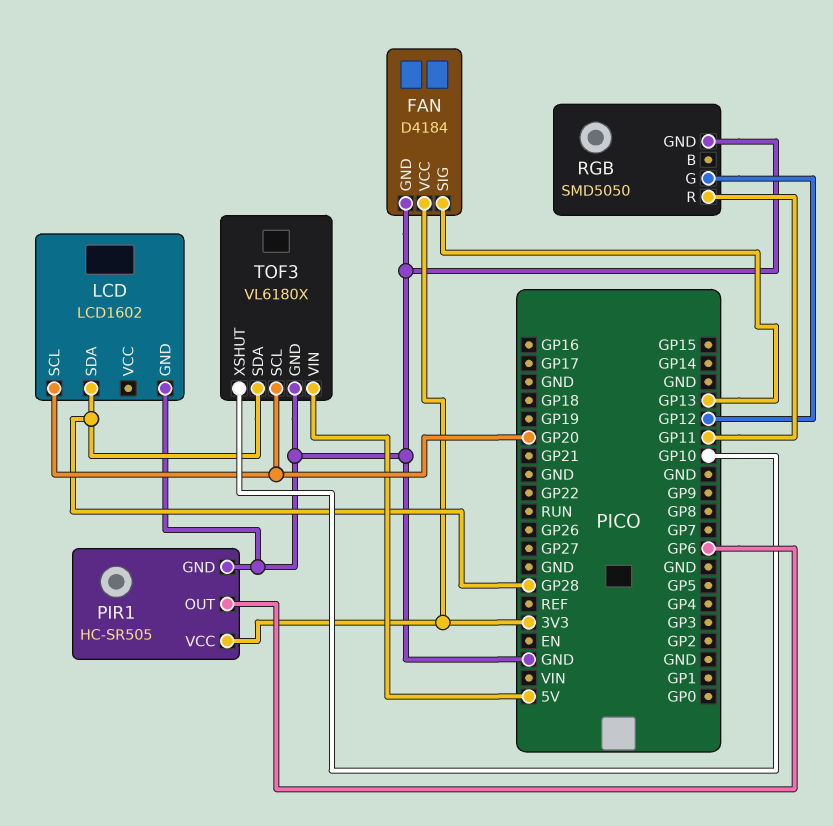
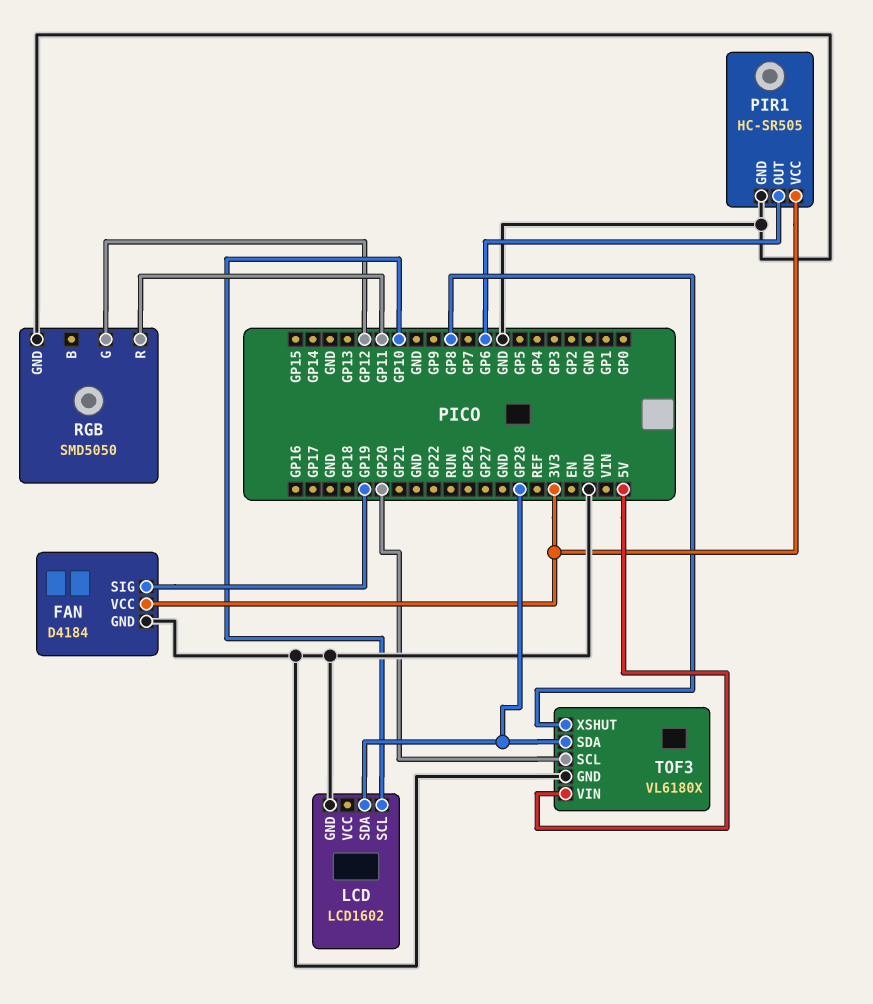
FAN pin SIG: GP13 -> GP19
LCD pin SCL: GP20 -> GP10
TOF3 pin XSHUT: GP10 -> GP8

